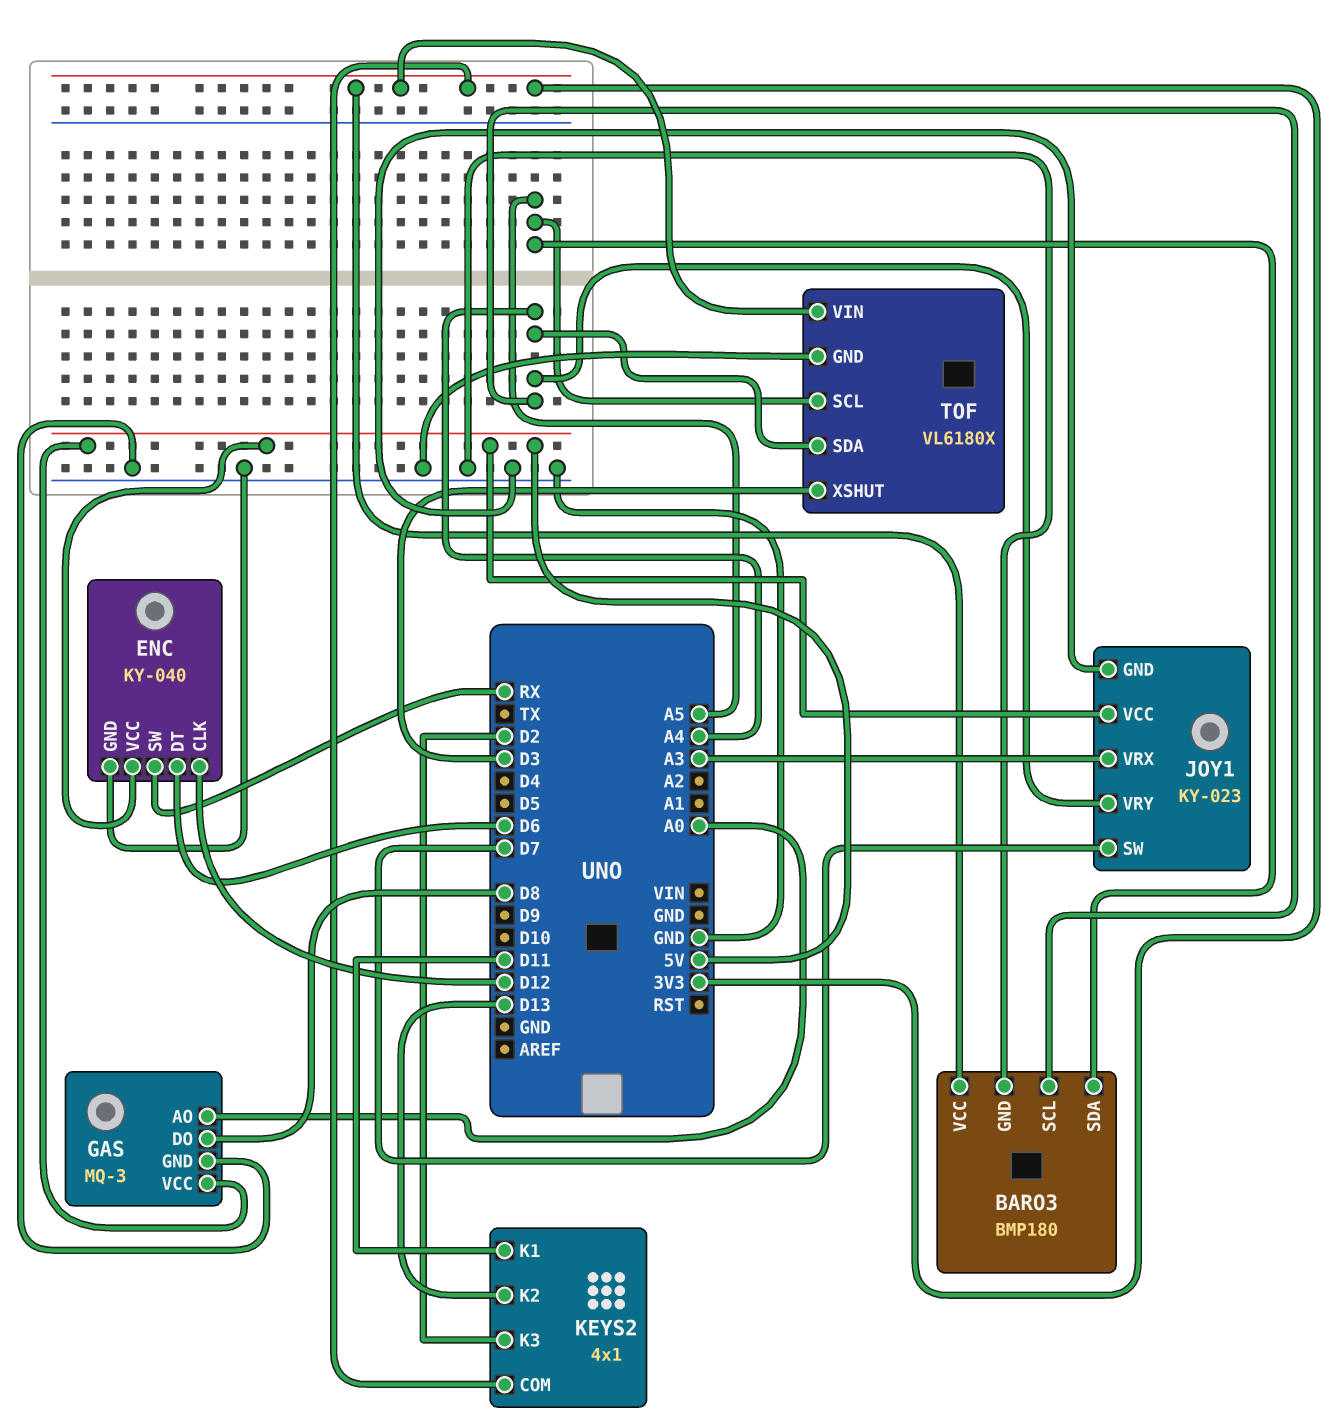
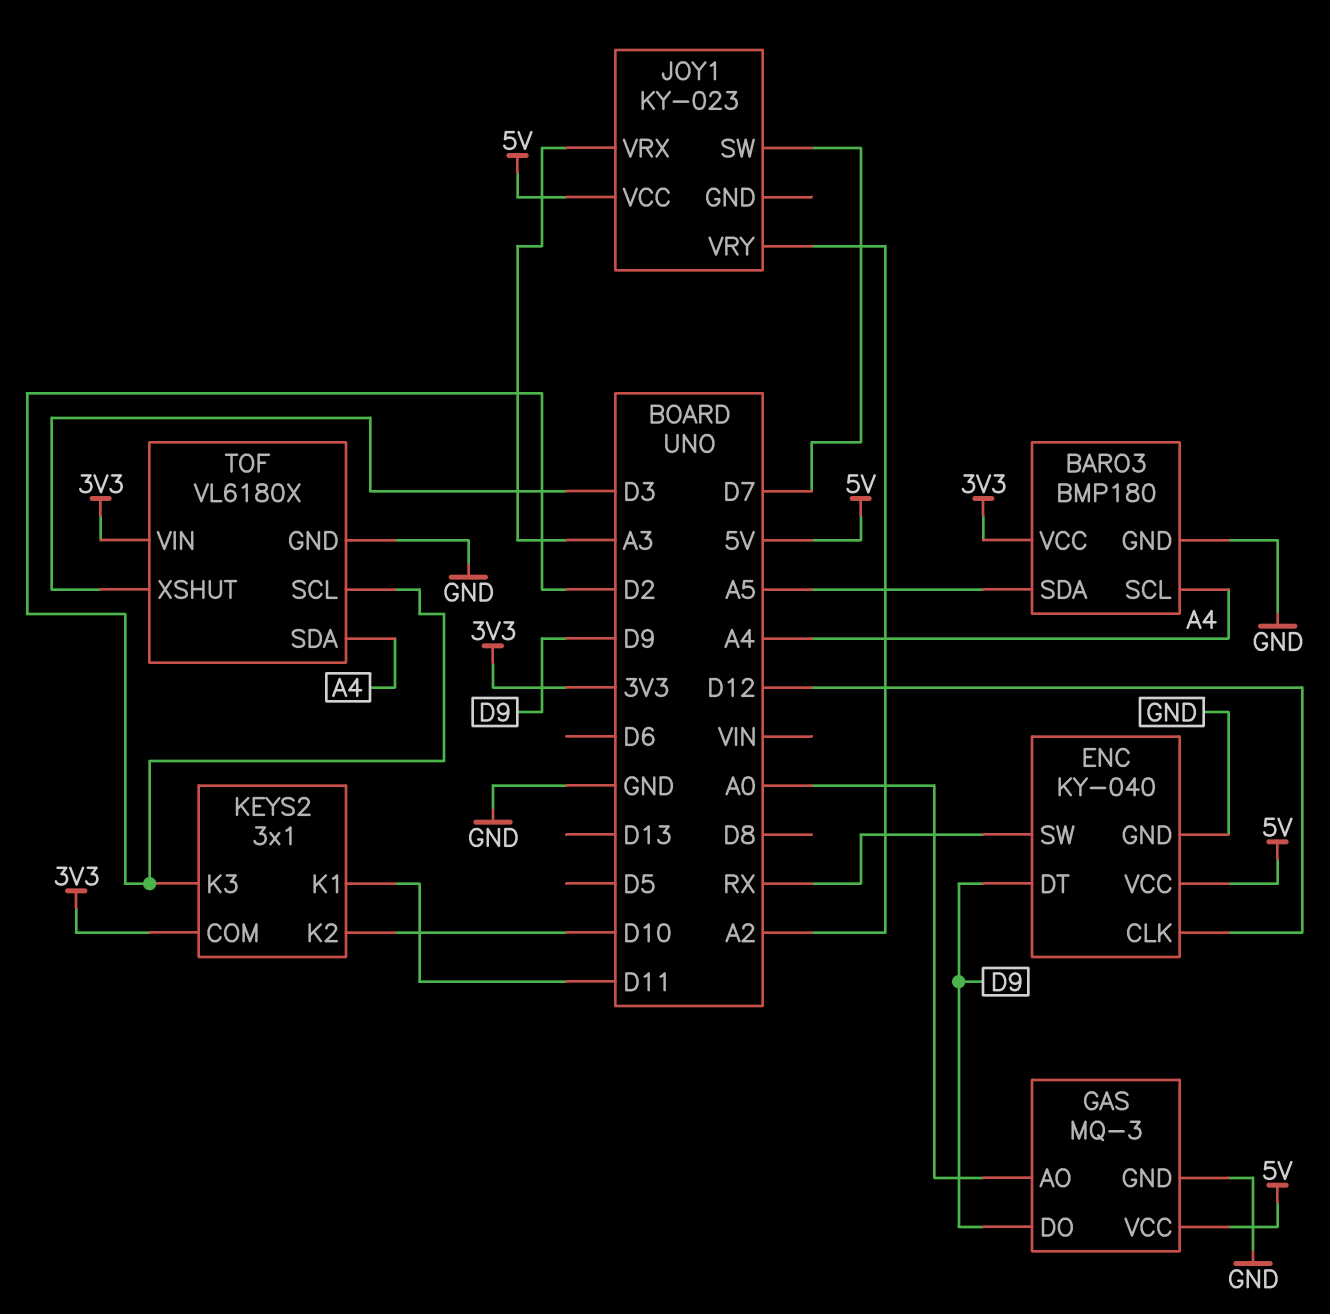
ENC pin DT: D6 -> D9
GAS pin DO: D8 -> D9
JOY1 pin GND: GND -> none
JOY1 pin VRY: A4 -> A2
KEYS2: 4x1 -> 3x1
KEYS2 pin K2: D13 -> D10
TOF pin SCL: A5 -> D2

